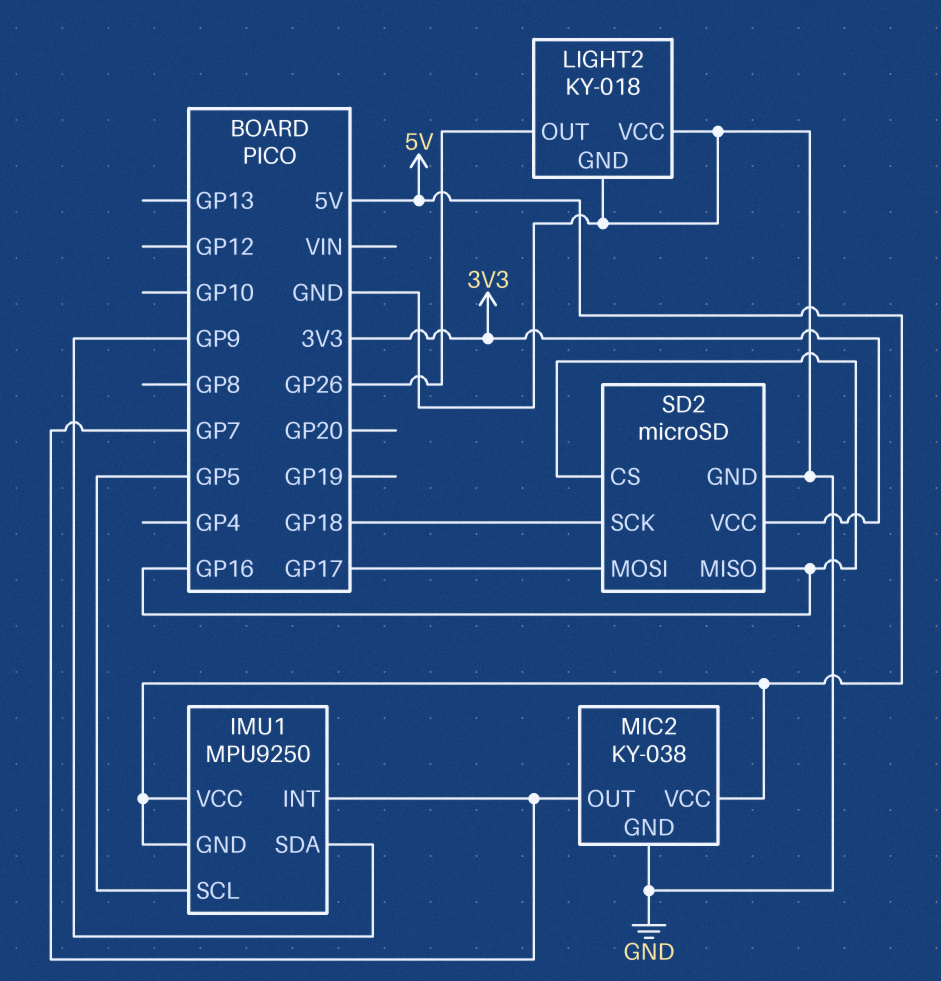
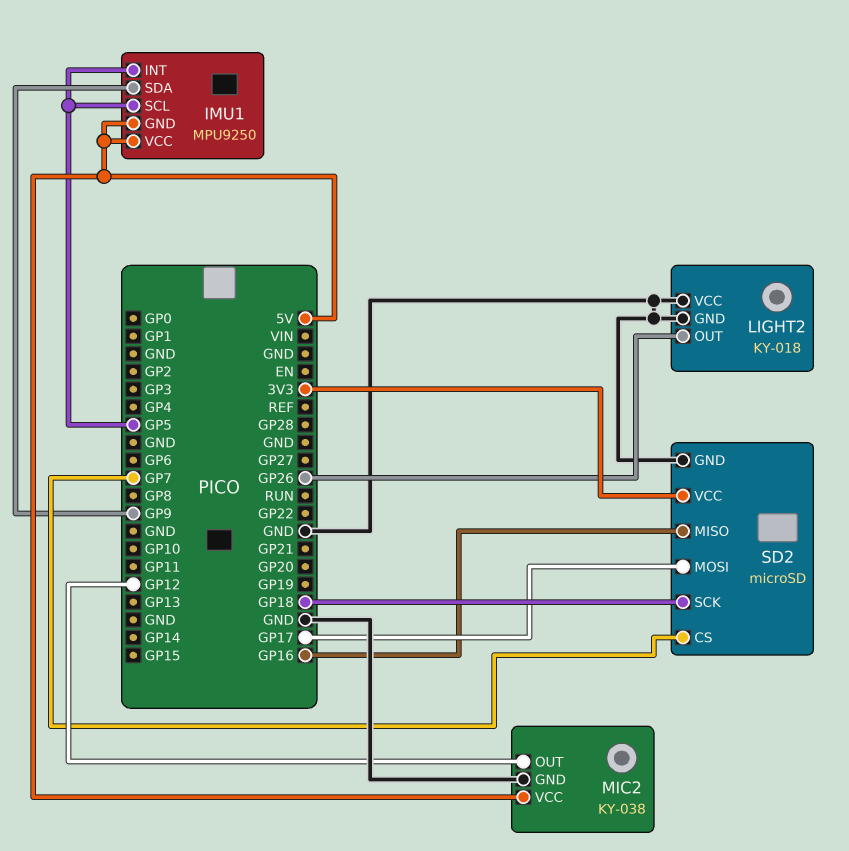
IMU1 pin INT: GP7 -> GP5
MIC2 pin OUT: GP7 -> GP12
SD2 pin CS: GP16 -> GP7

